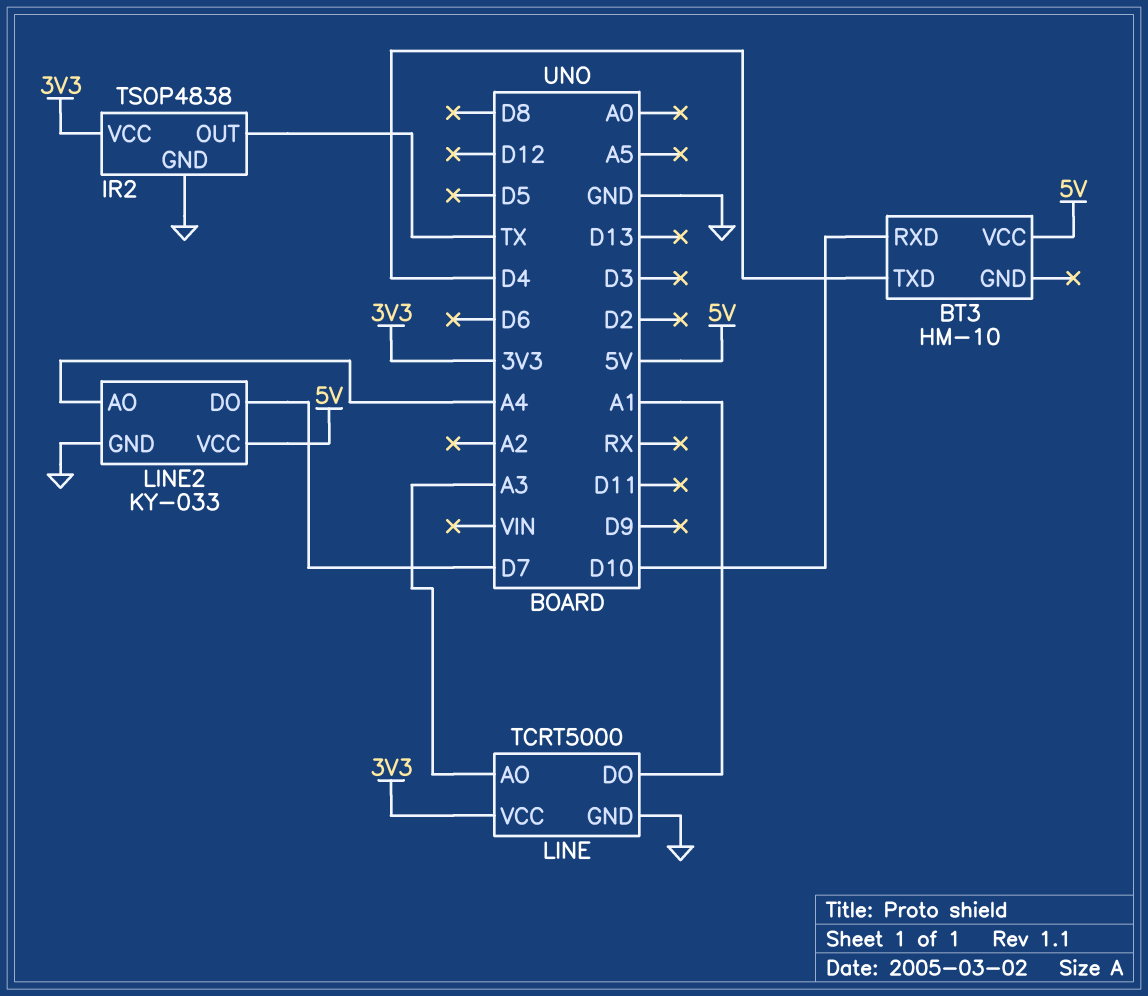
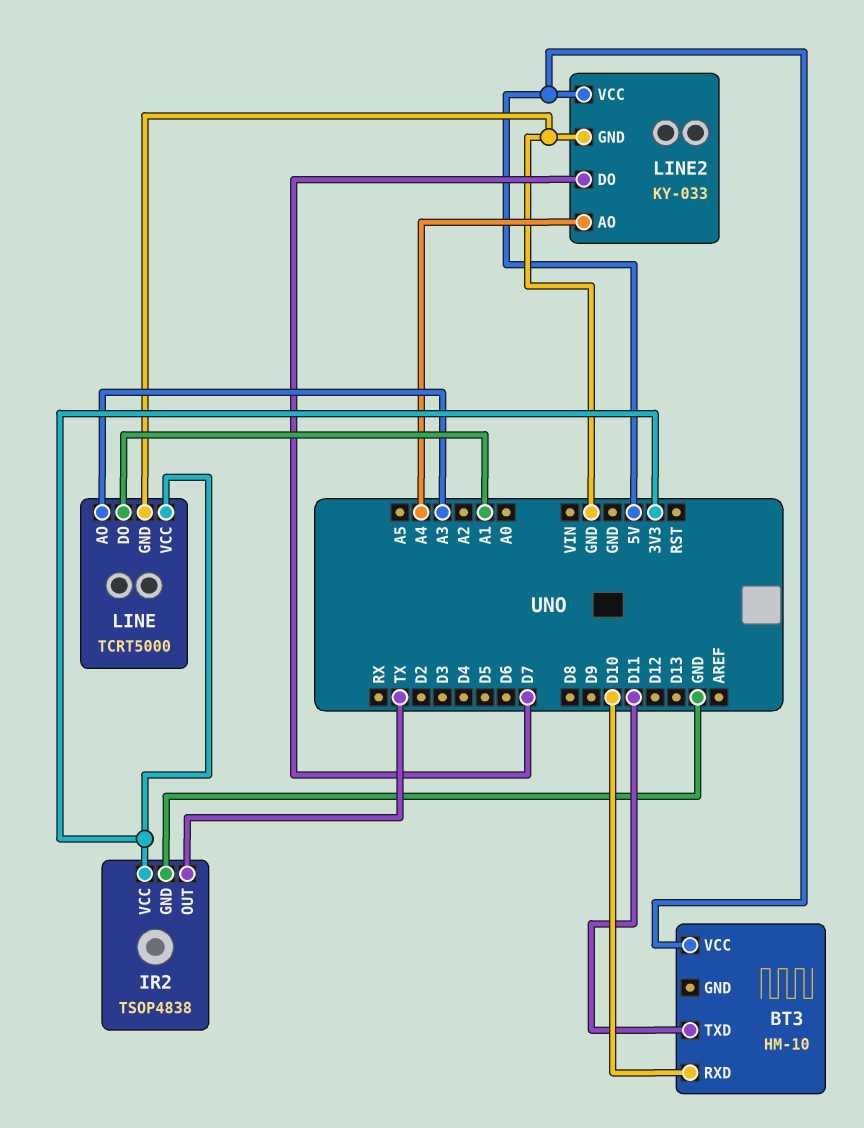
BT3 pin TXD: D4 -> D11

